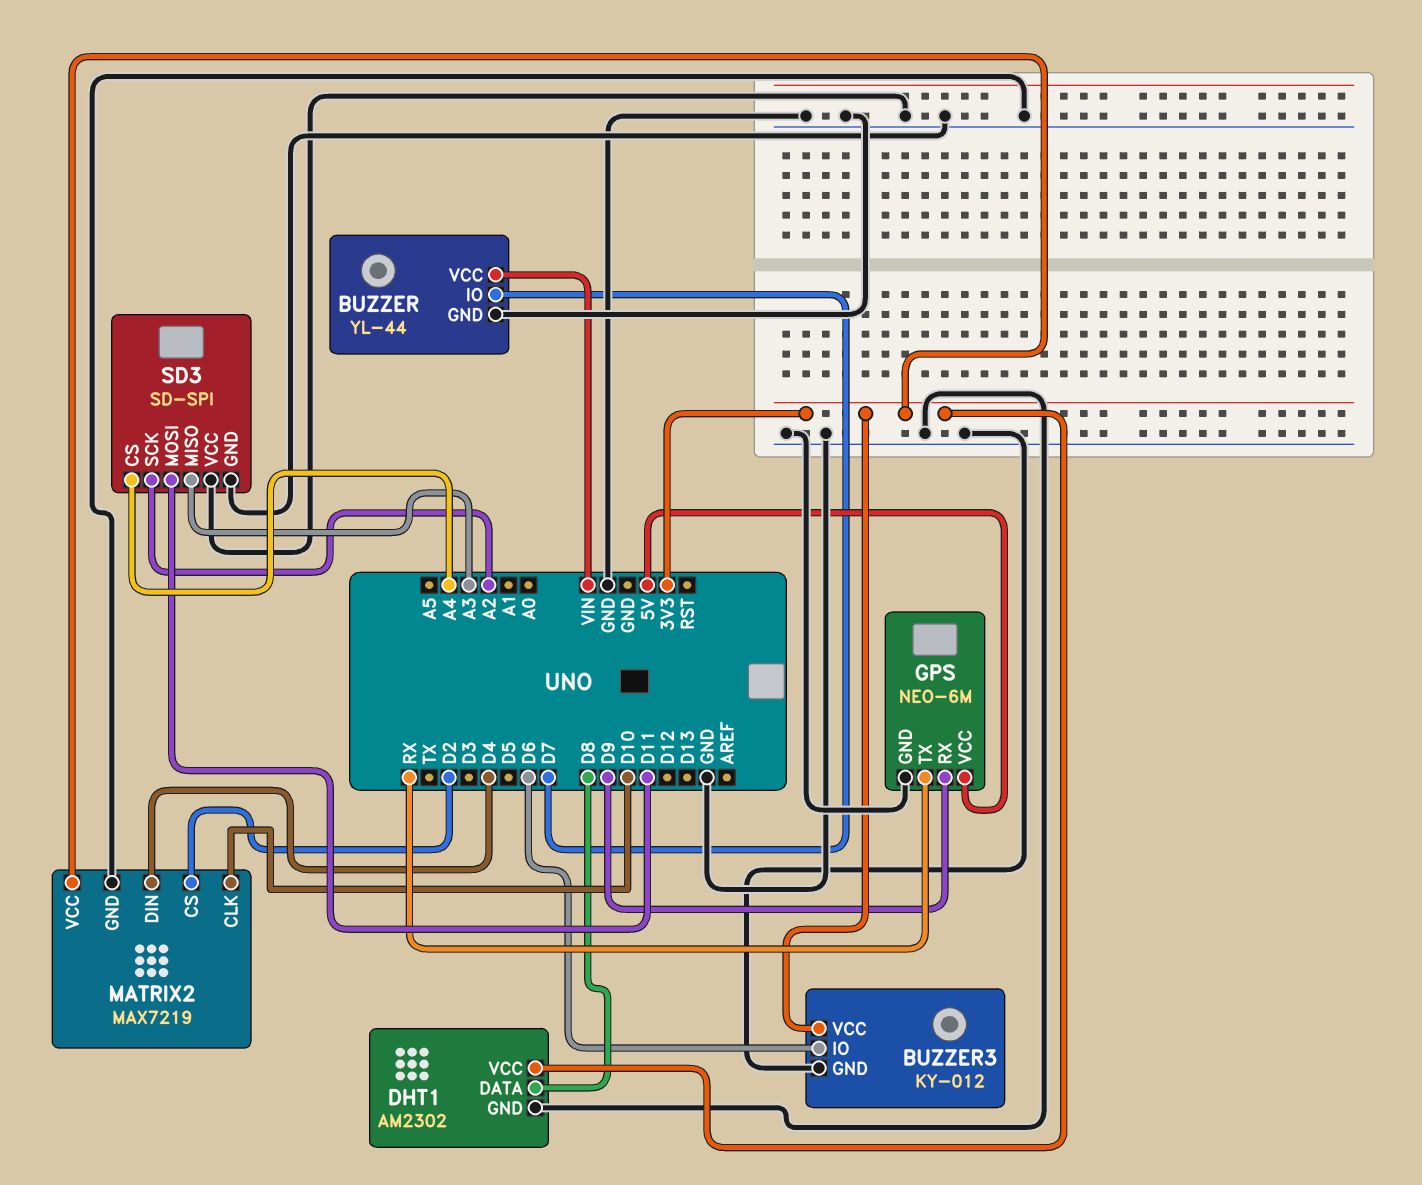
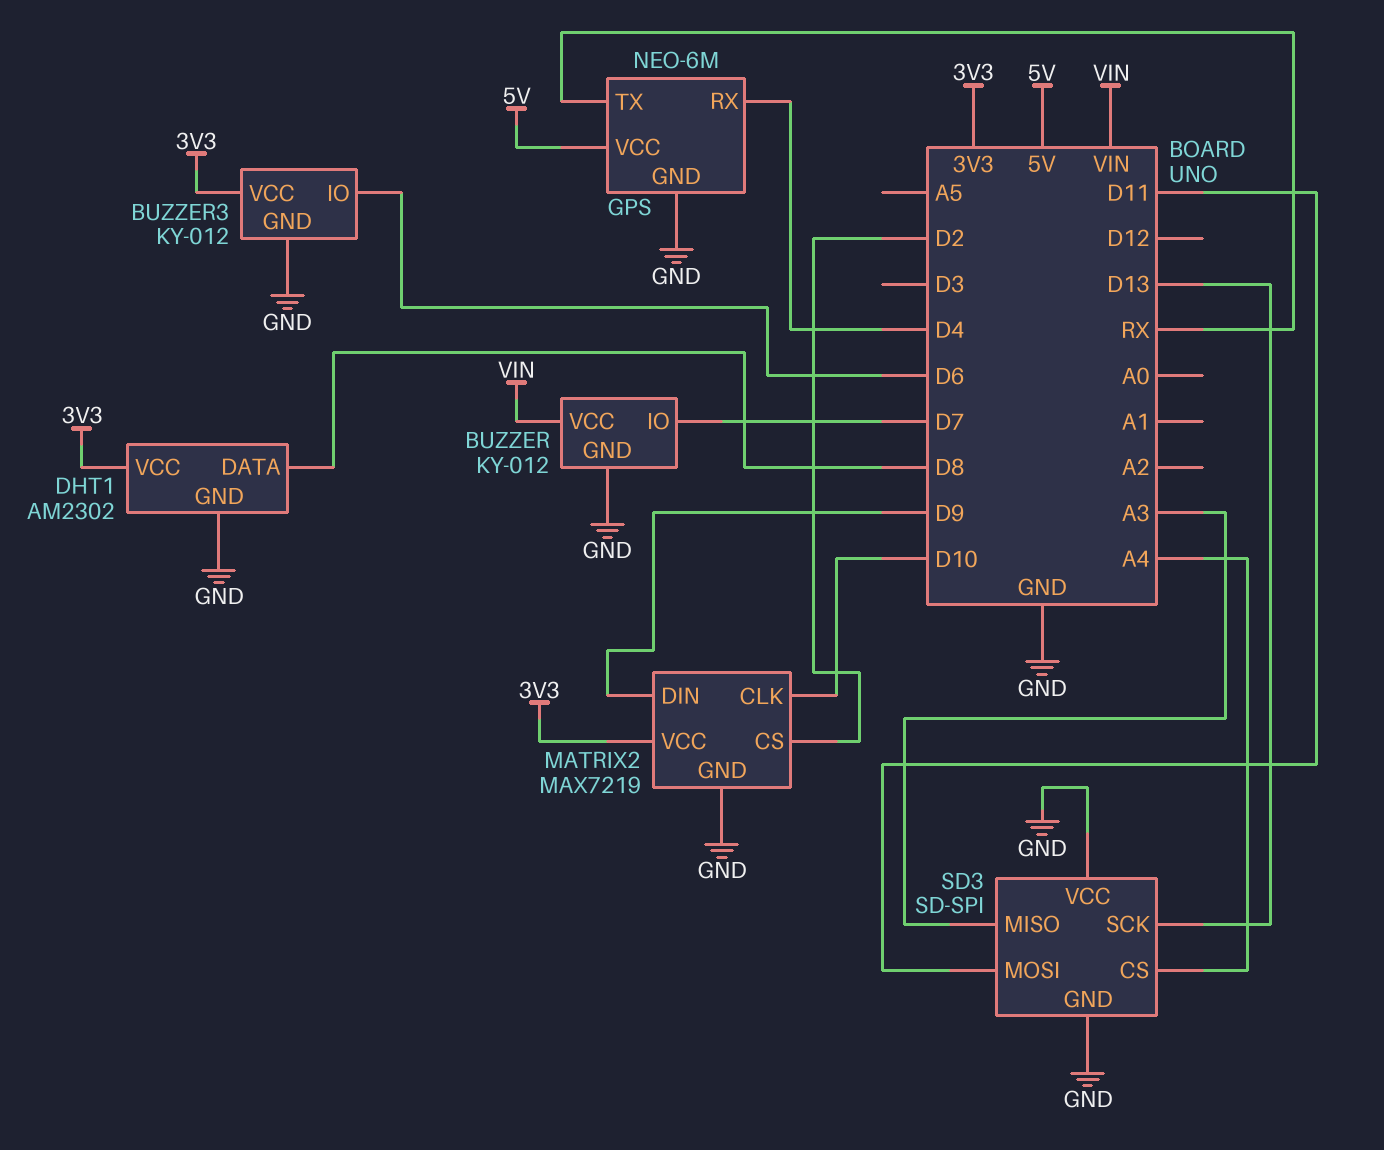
BUZZER: YL-44 -> KY-012
GPS pin RX: D9 -> D4
MATRIX2 pin DIN: D4 -> D9
SD3 pin SCK: A2 -> D13

